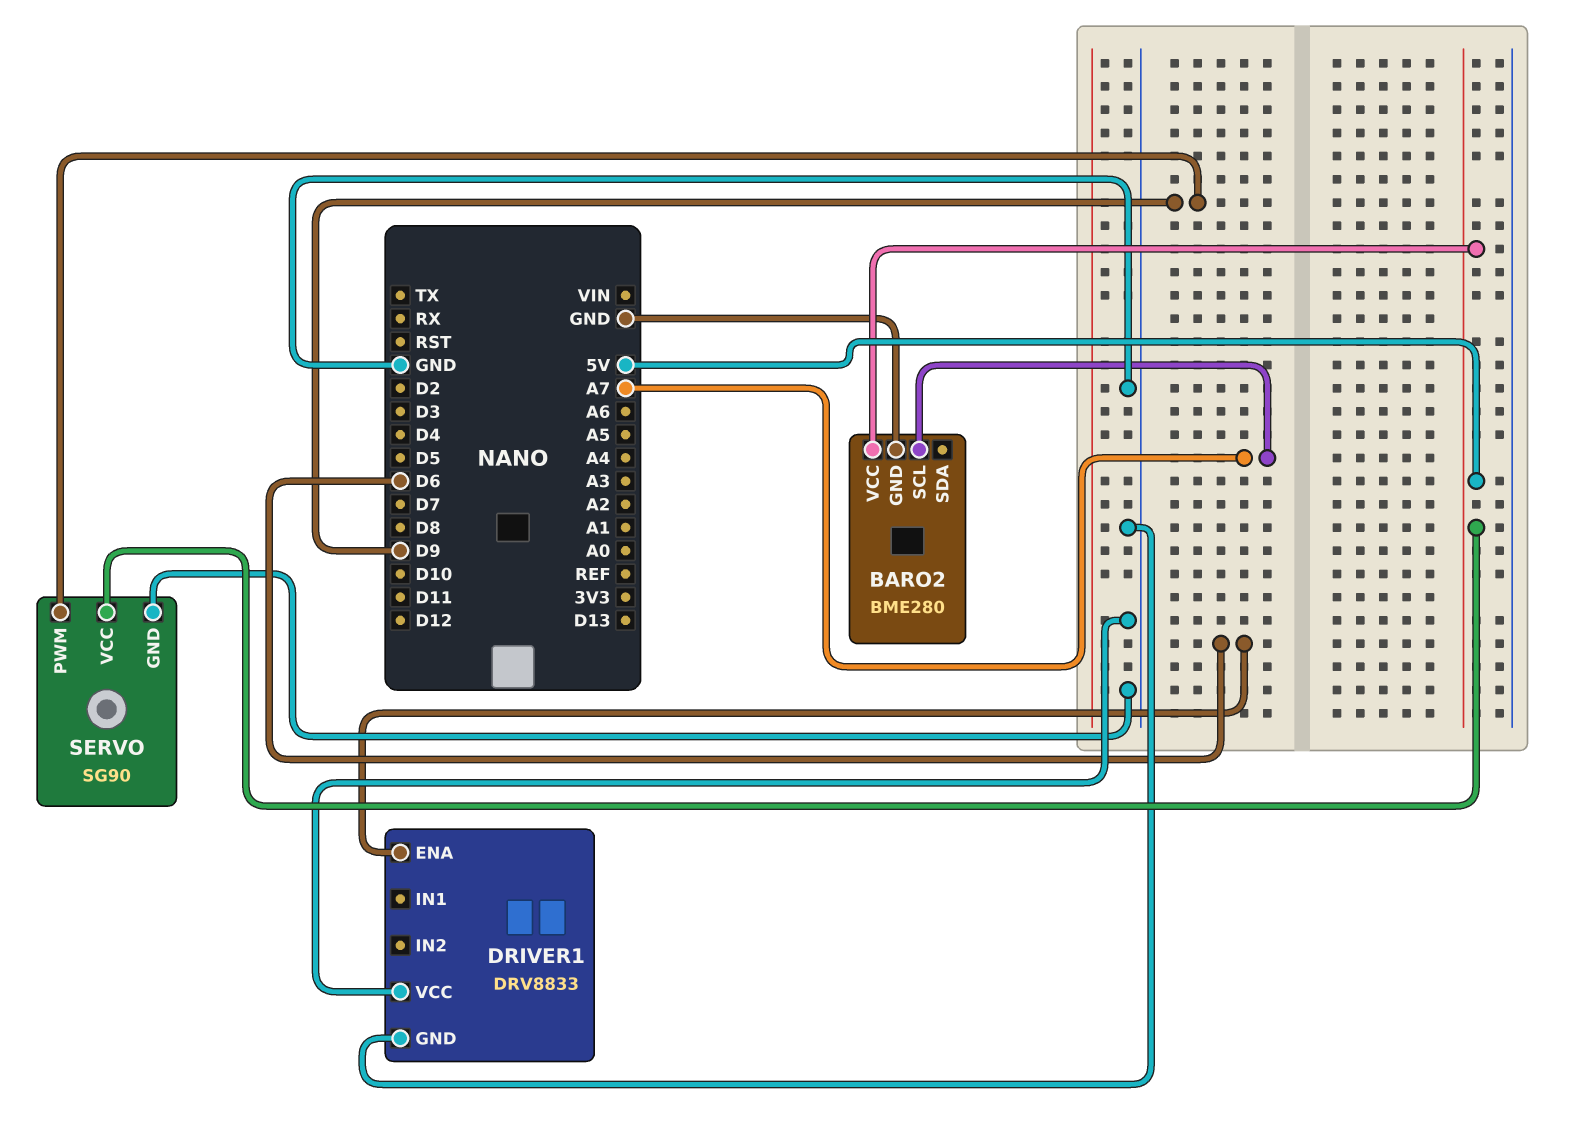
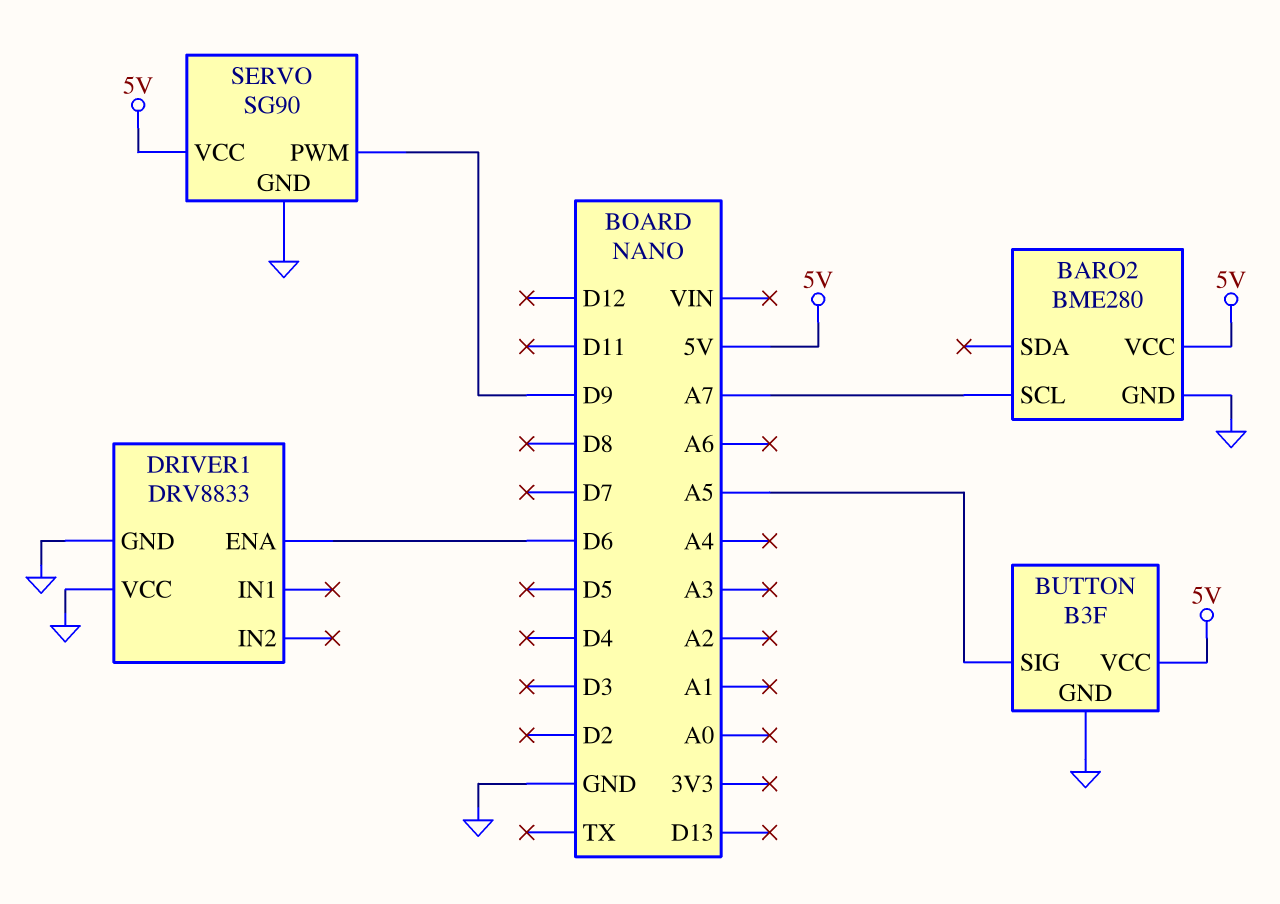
BUTTON: none -> B3F
BUTTON pin GND: none -> GND
BUTTON pin SIG: none -> A5
BUTTON pin VCC: none -> 5V

